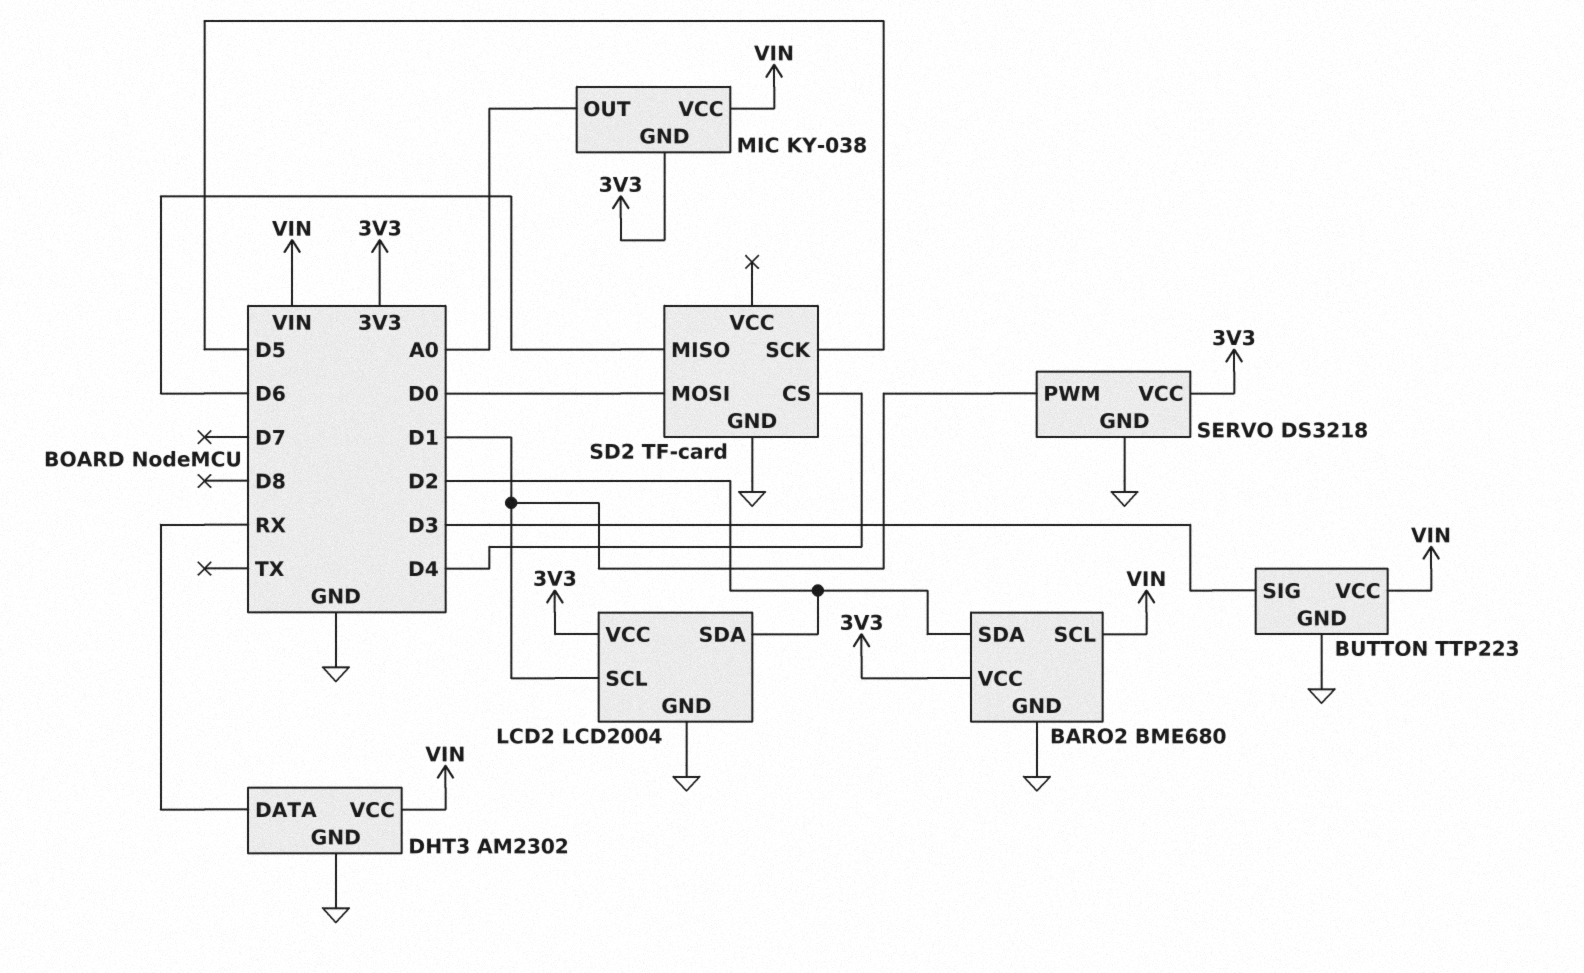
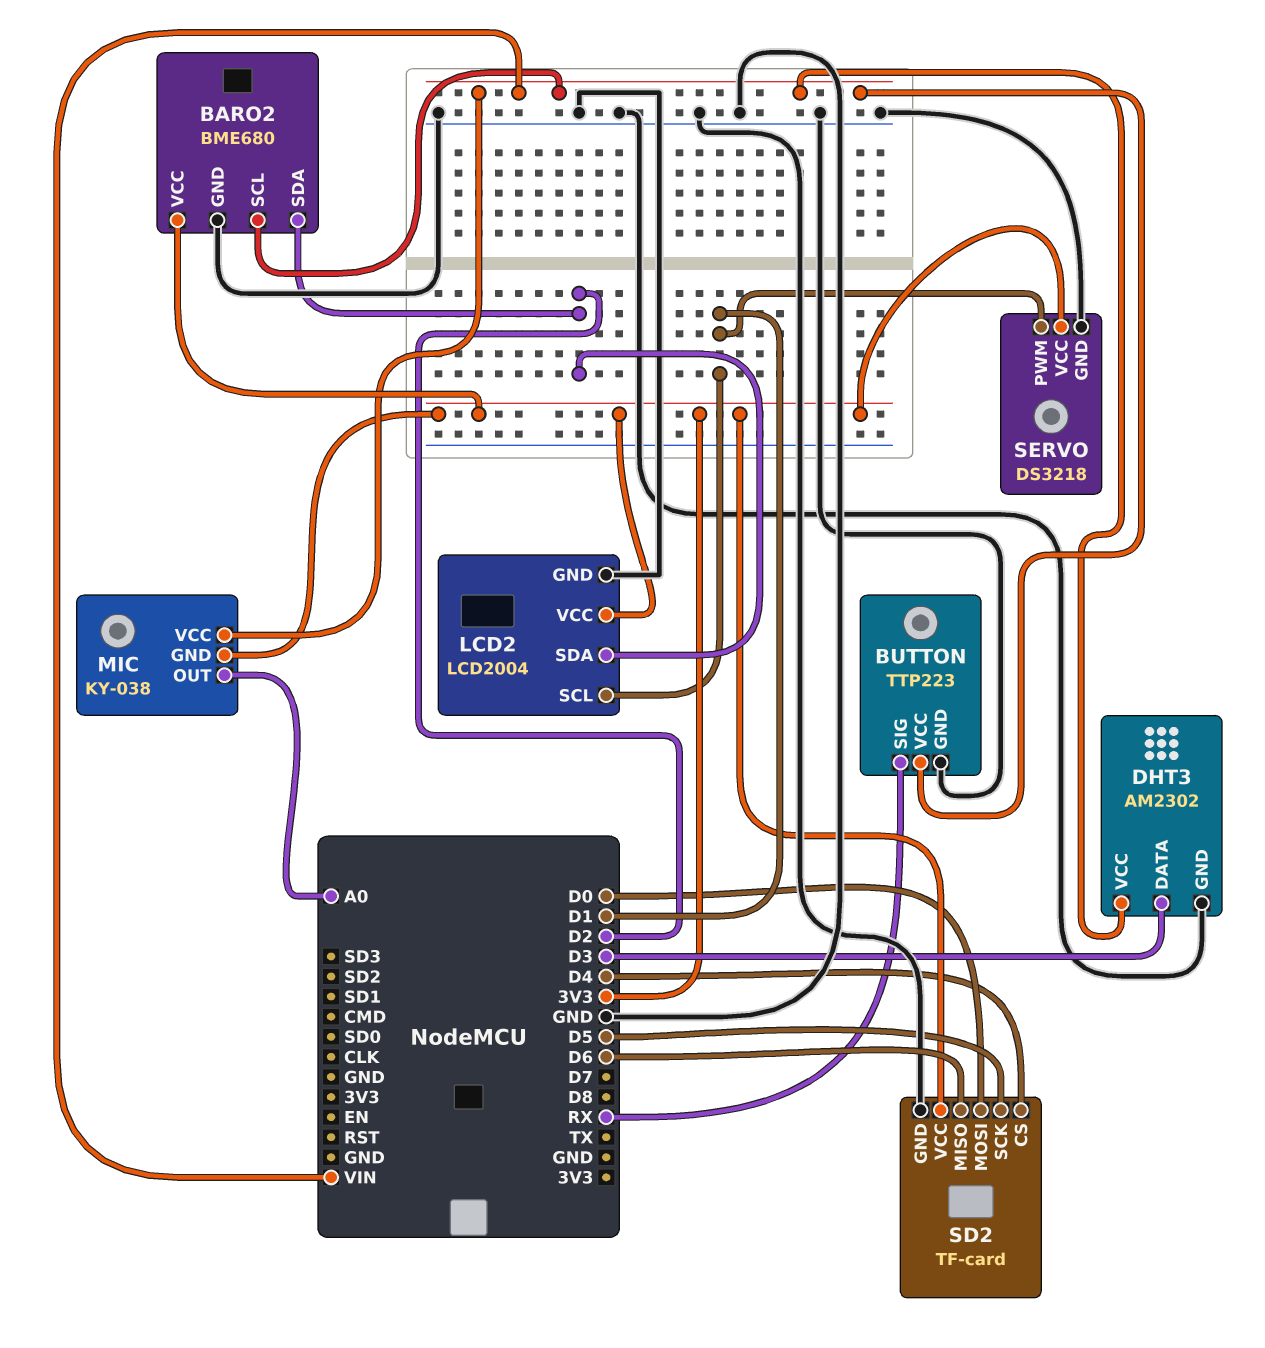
BUTTON pin SIG: D3 -> RX
DHT3 pin DATA: RX -> D3
SD2 pin VCC: none -> 3V3

